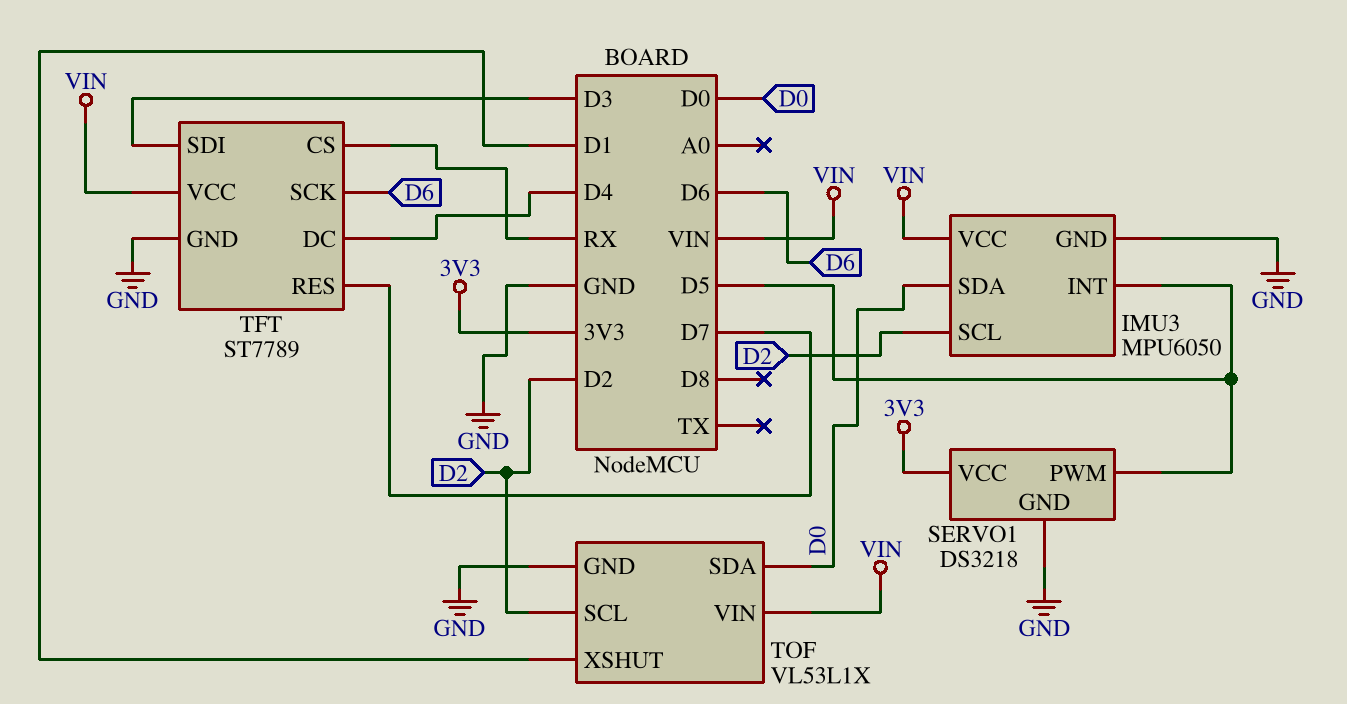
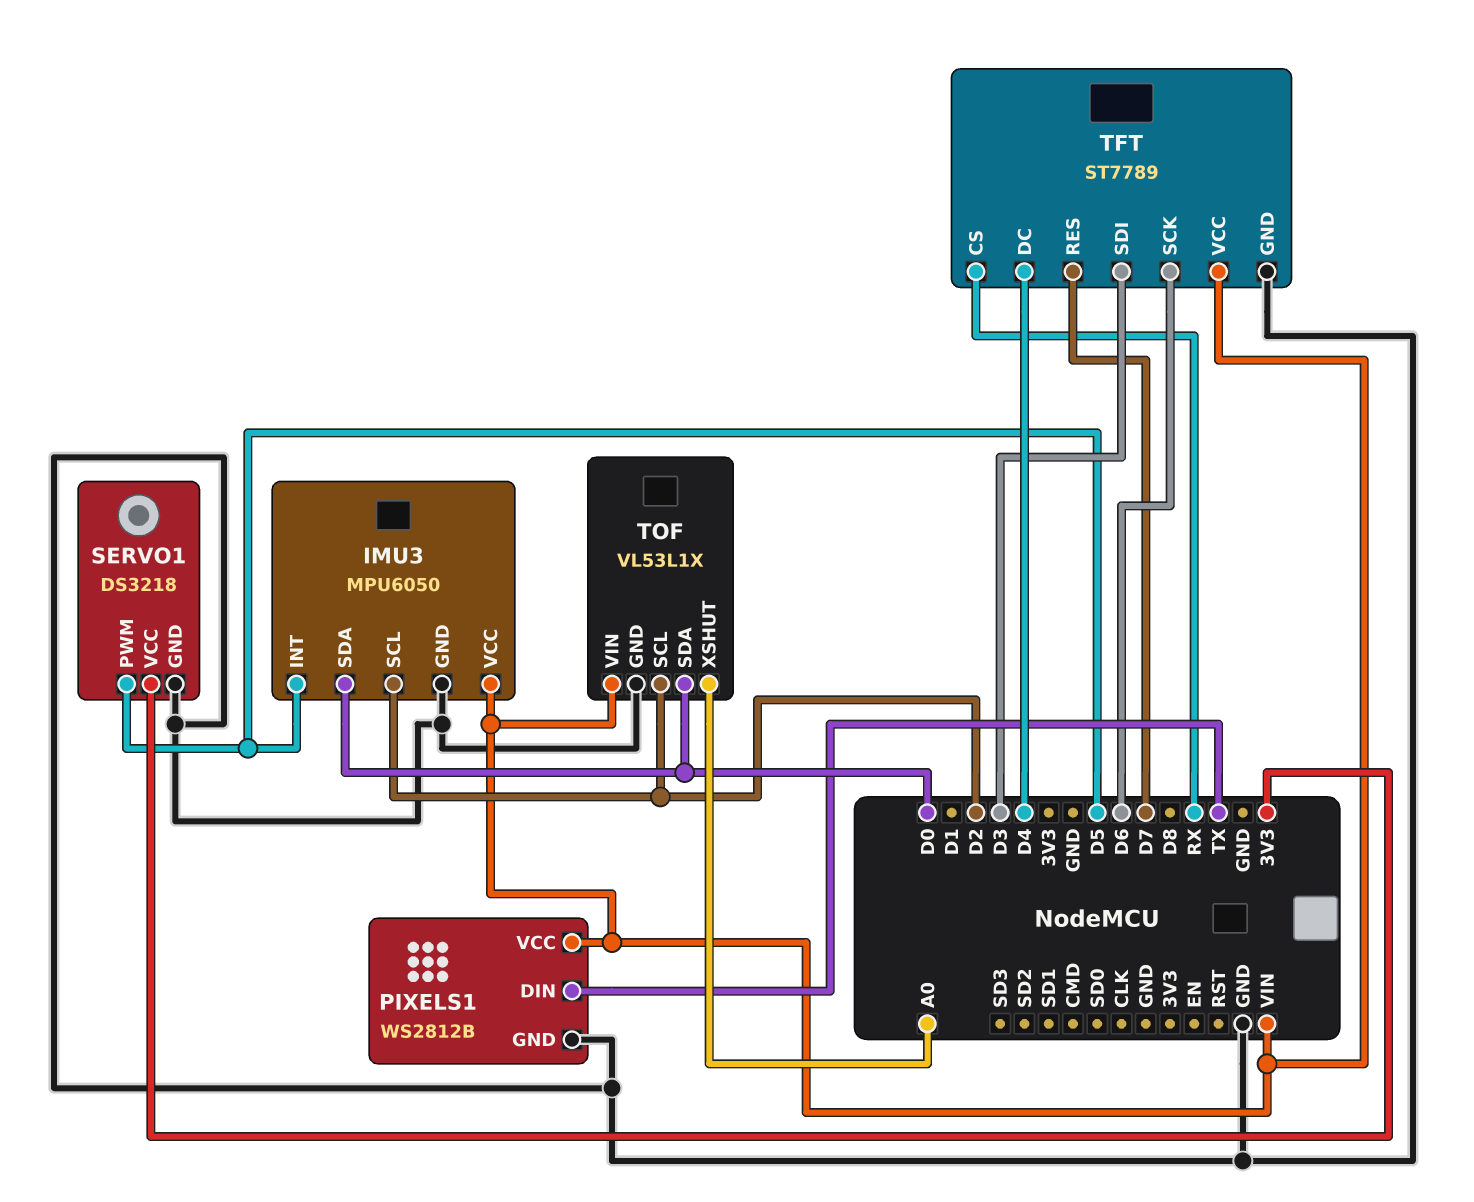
PIXELS1: none -> WS2812B
PIXELS1 pin DIN: none -> TX
PIXELS1 pin GND: none -> GND
PIXELS1 pin VCC: none -> VIN
TOF pin XSHUT: D1 -> A0

